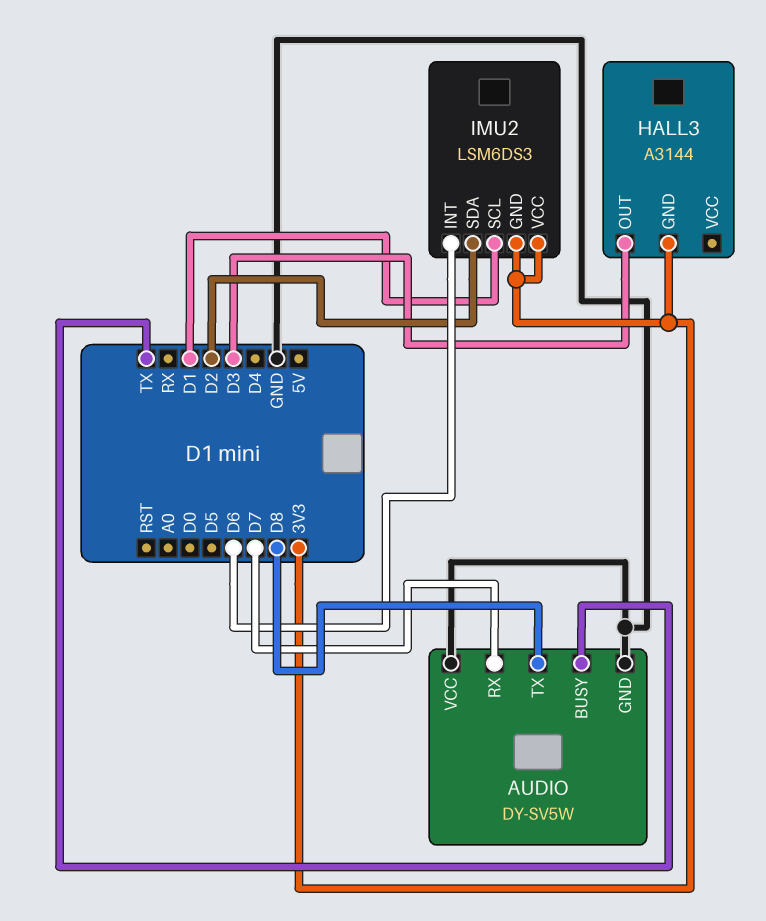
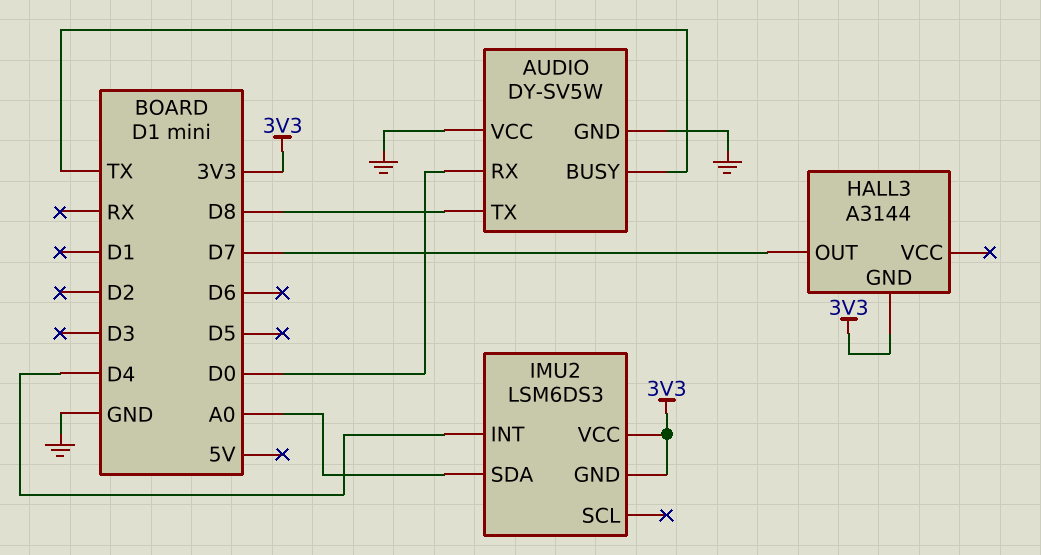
AUDIO pin RX: D7 -> D0
HALL3 pin OUT: D3 -> D7
IMU2 pin INT: D6 -> D4
IMU2 pin SCL: D1 -> none
IMU2 pin SDA: D2 -> A0

